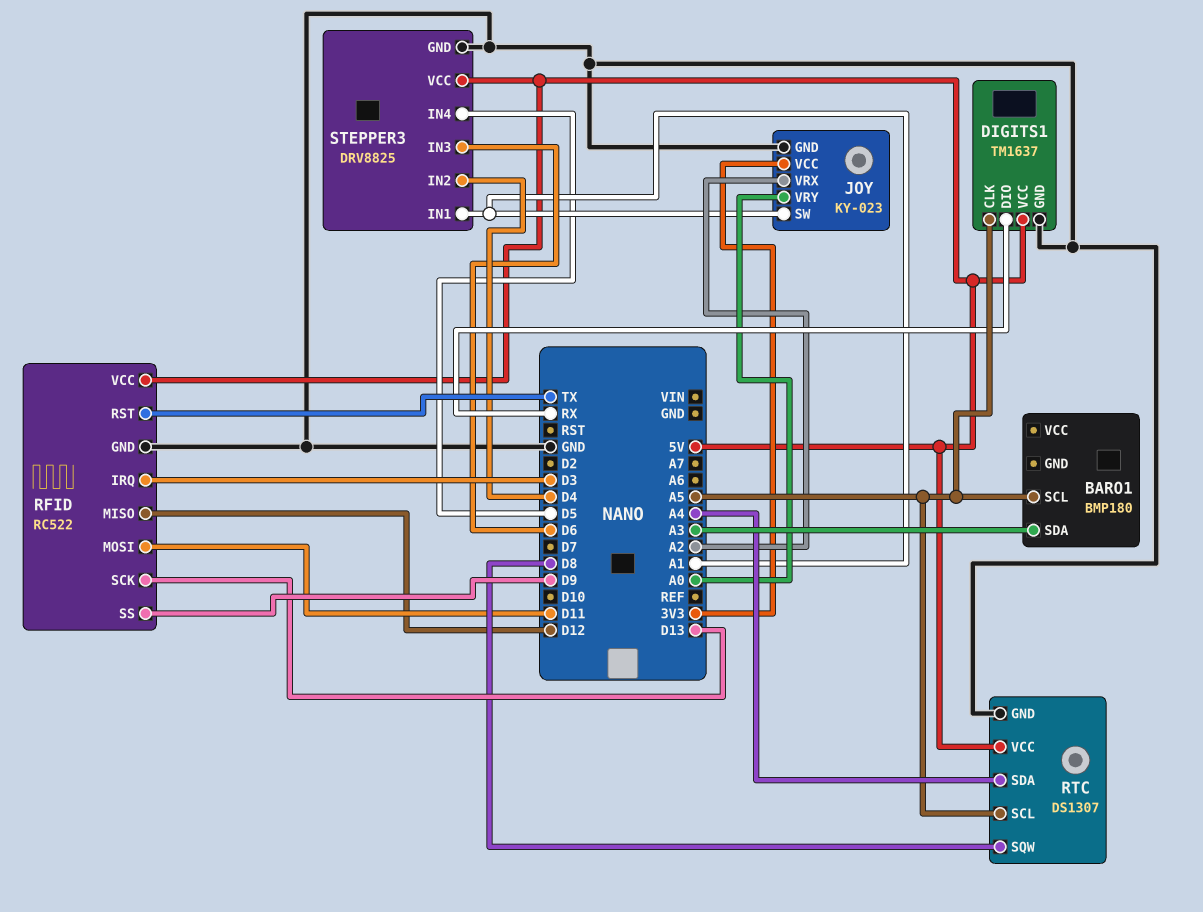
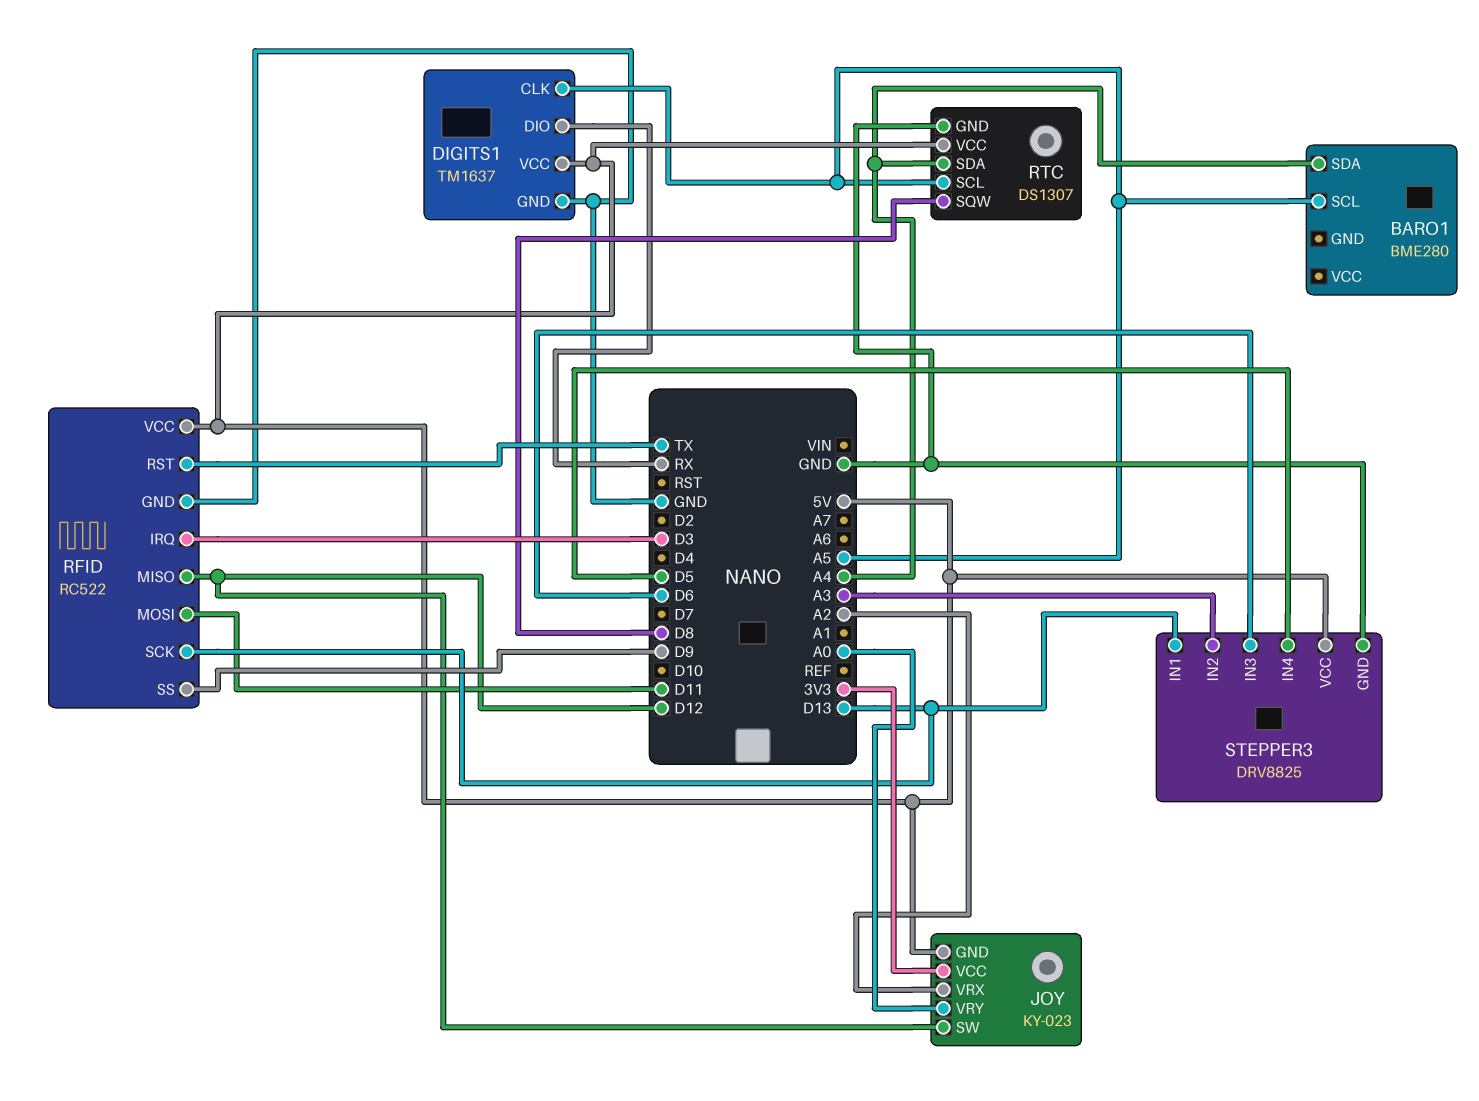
BARO1: BMP180 -> BME280
BARO1 pin SDA: A3 -> A4
JOY pin GND: GND -> 5V
JOY pin SW: A1 -> D12
STEPPER3 pin IN1: A1 -> D13
STEPPER3 pin IN2: D4 -> A3

